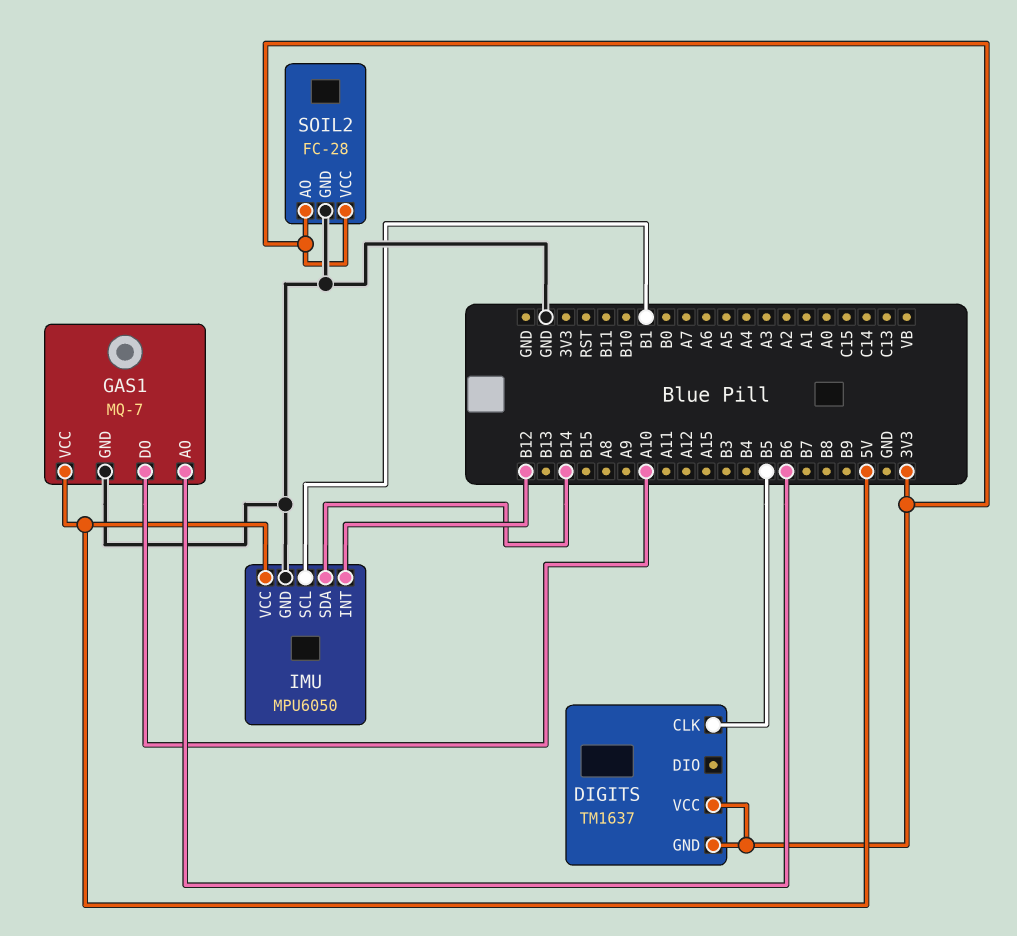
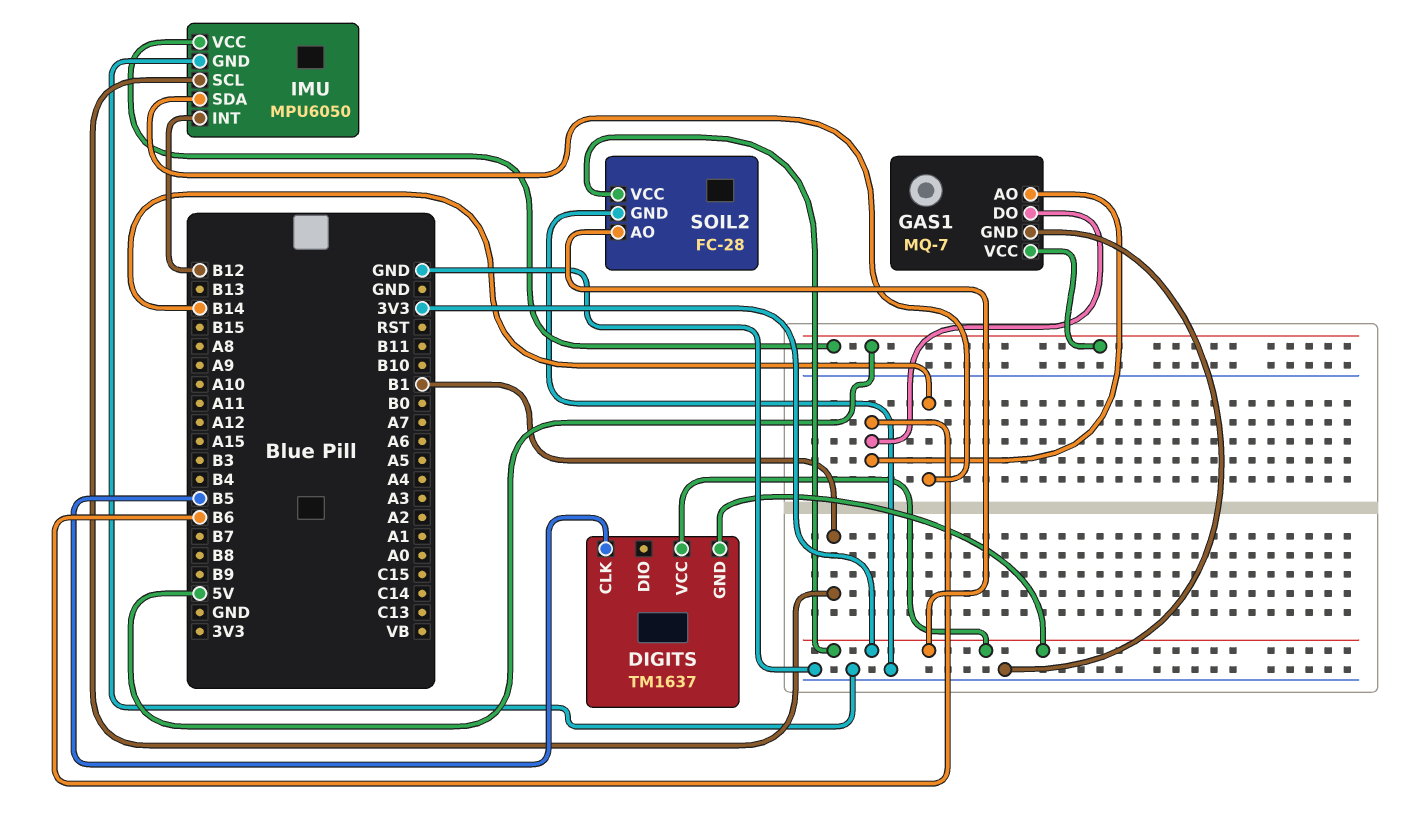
GAS1 pin DO: A10 -> B6

